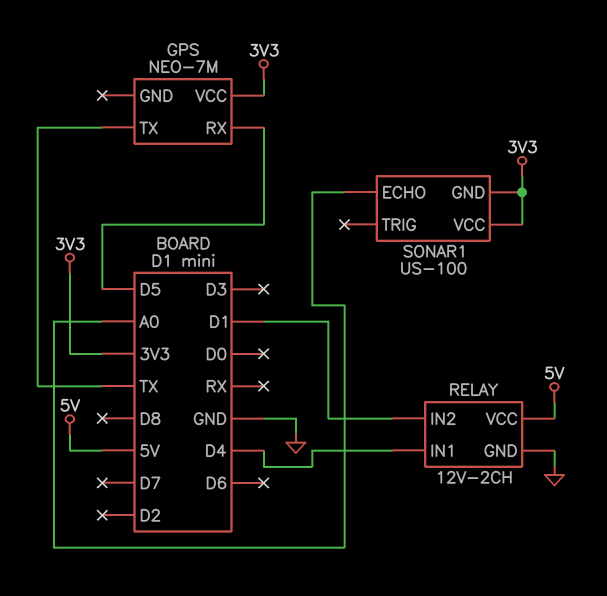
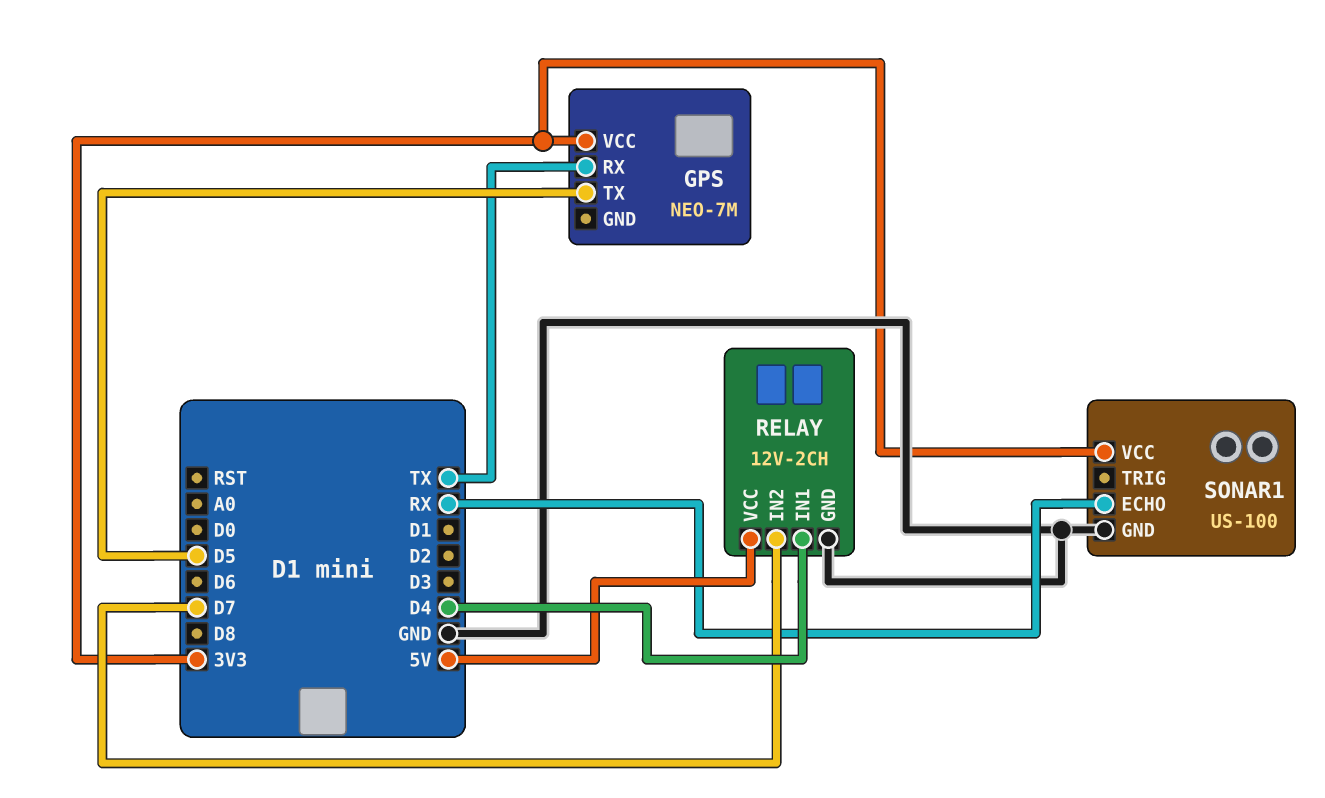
GPS pin RX: D5 -> TX
GPS pin TX: TX -> D5
RELAY pin IN2: D1 -> D7
SONAR1 pin ECHO: A0 -> RX
SONAR1 pin GND: 3V3 -> GND

